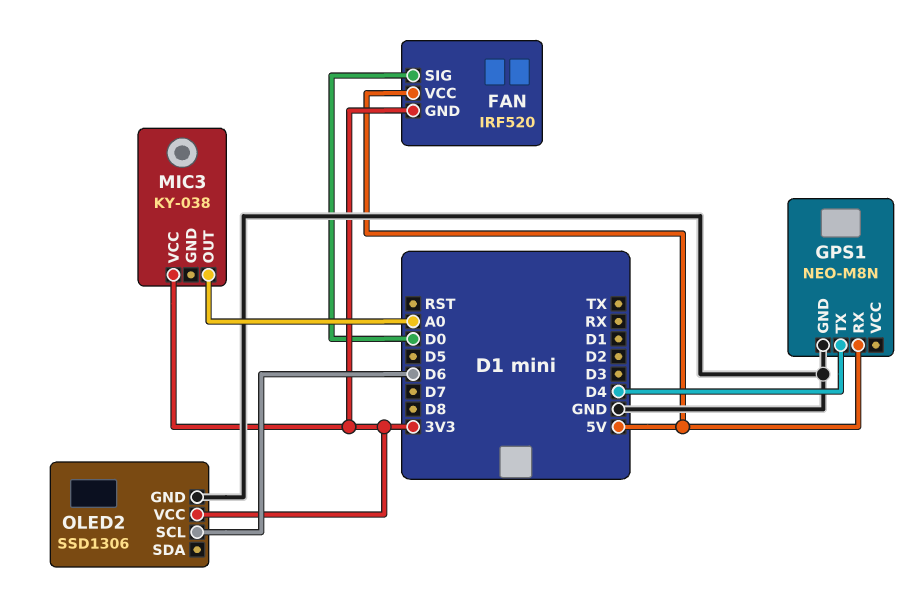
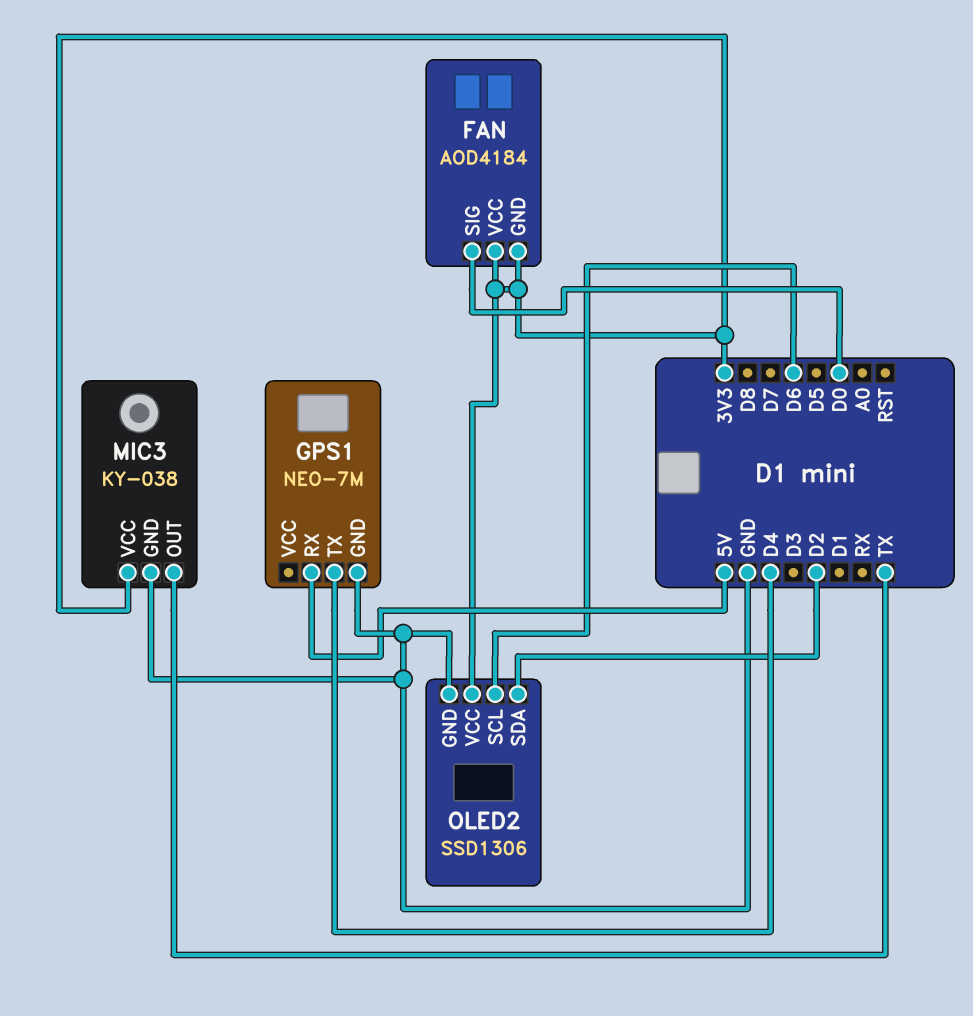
FAN: IRF520 -> AOD4184
FAN pin VCC: 5V -> 3V3
GPS1: NEO-M8N -> NEO-7M
MIC3 pin GND: none -> GND
MIC3 pin OUT: A0 -> TX
OLED2 pin SDA: none -> D2

